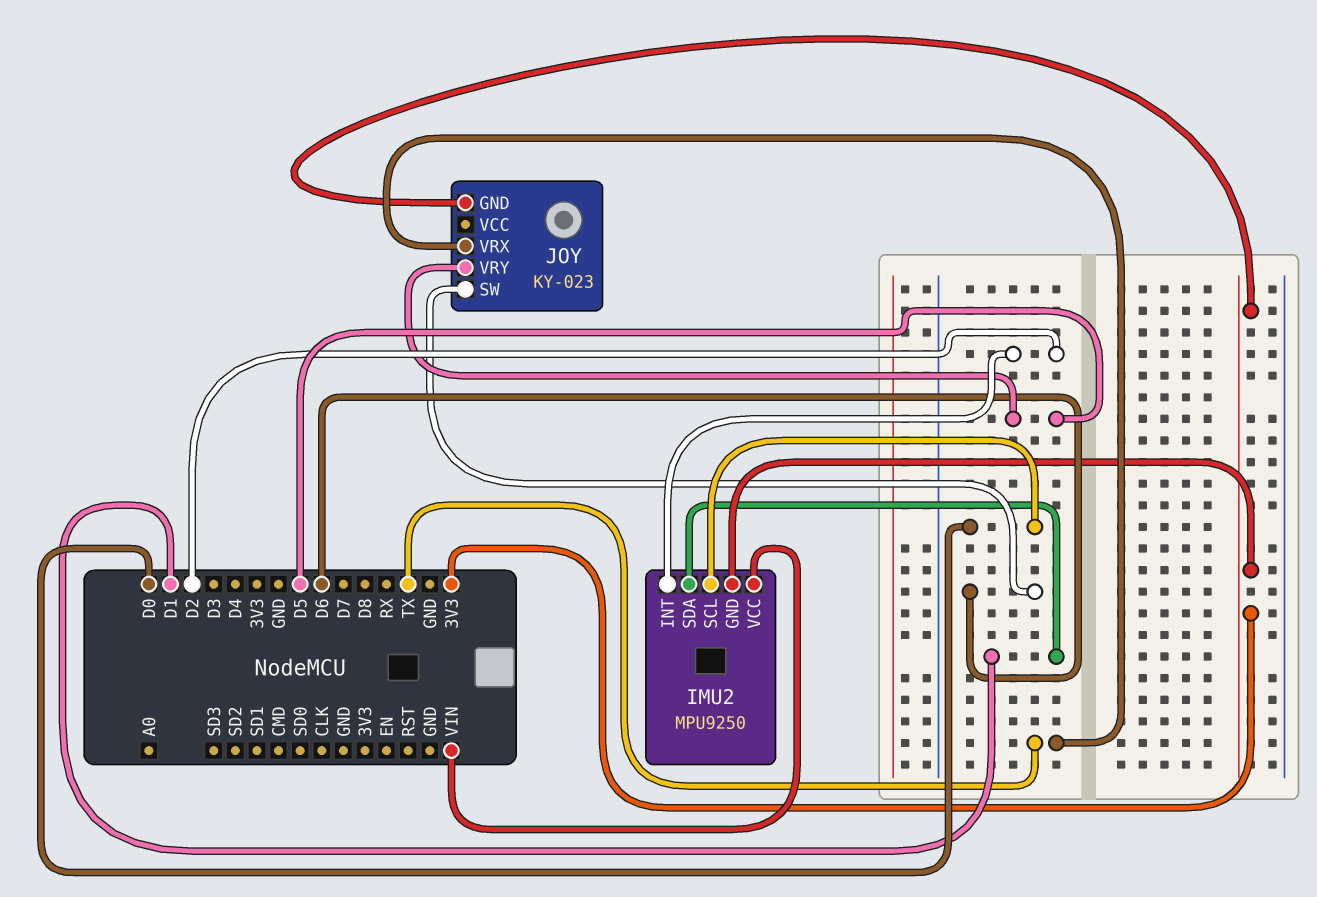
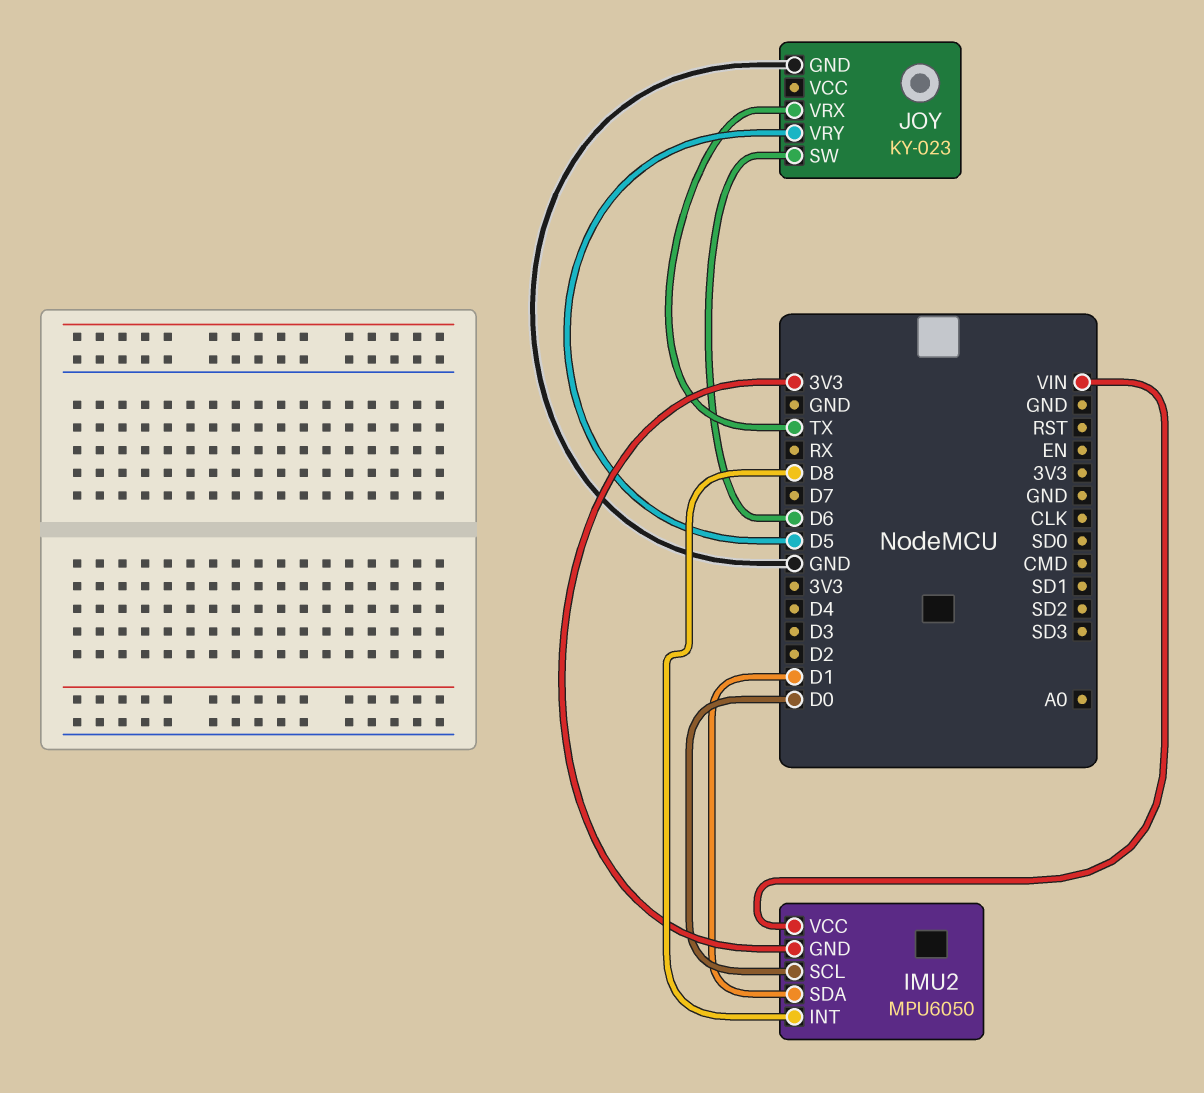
IMU2: MPU9250 -> MPU6050
IMU2 pin INT: D2 -> D8
JOY pin GND: 3V3 -> GND

